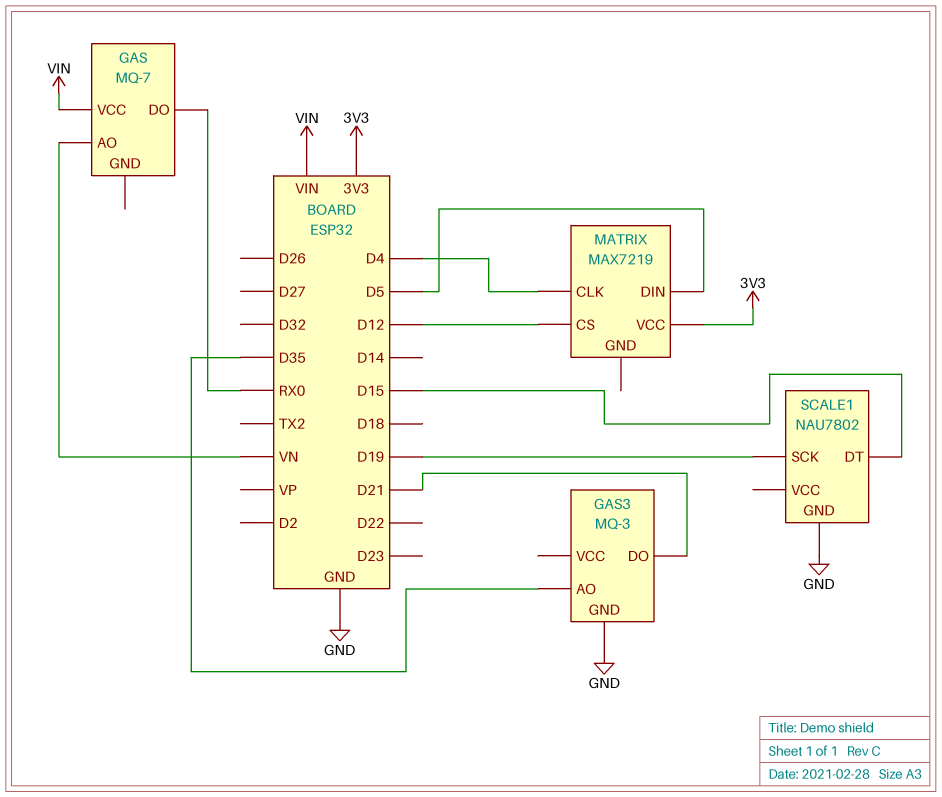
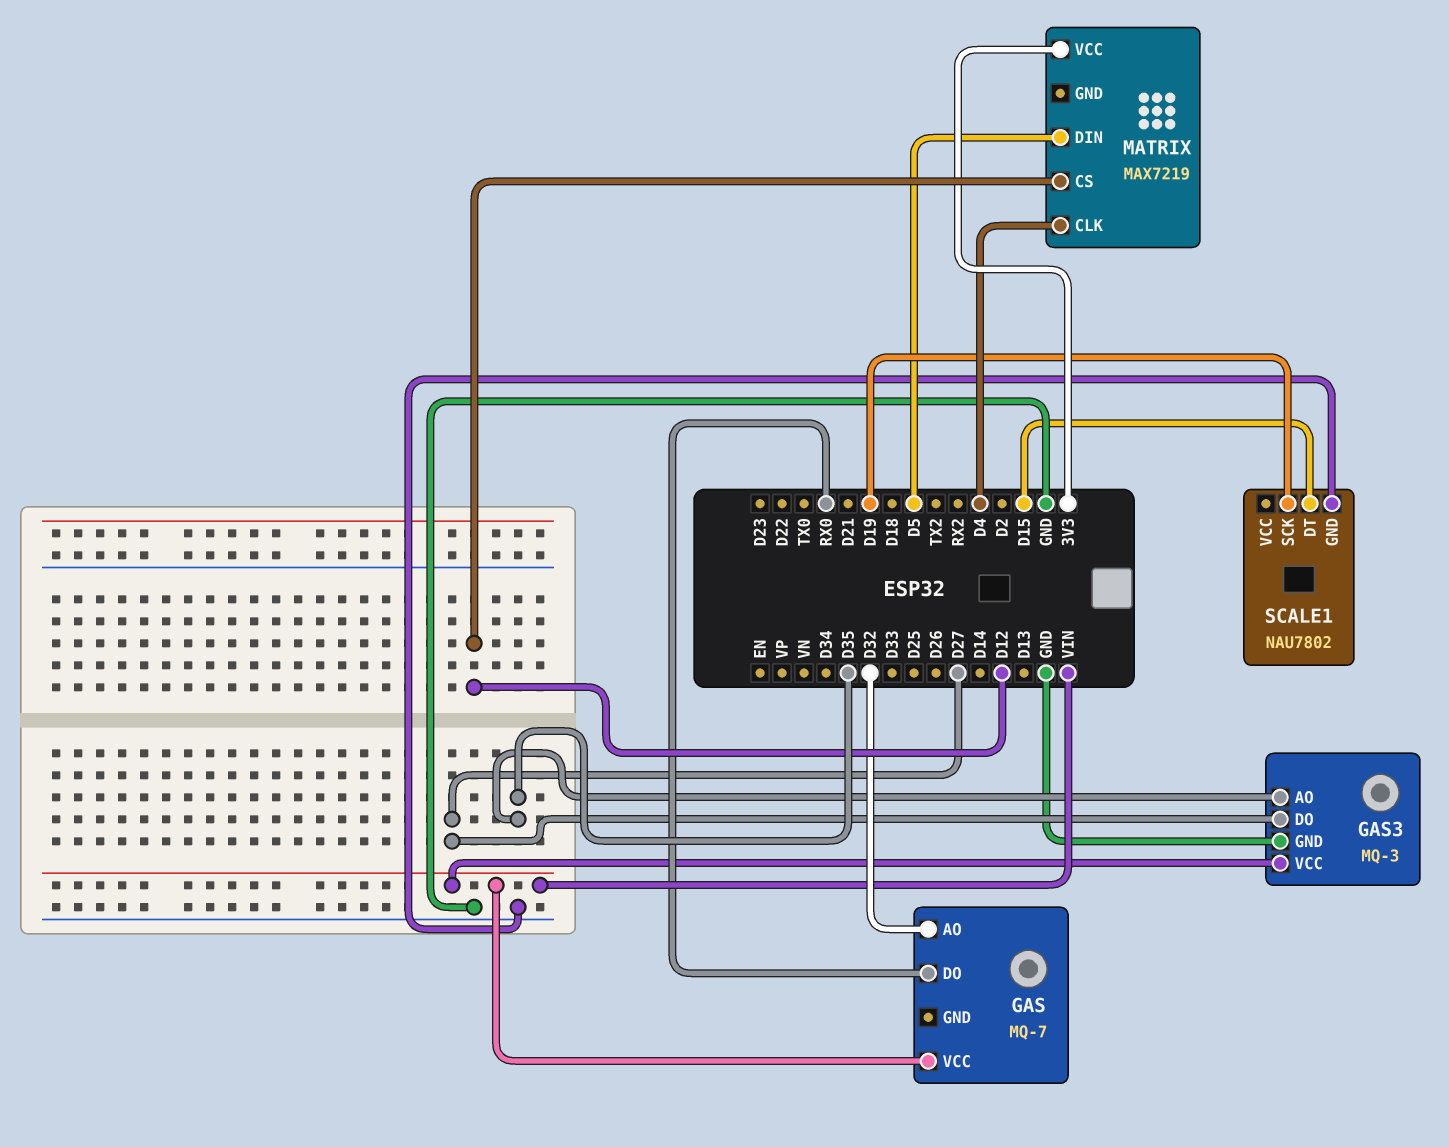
GAS pin AO: VN -> D32
GAS3 pin DO: D21 -> D27
GAS3 pin VCC: none -> VIN

